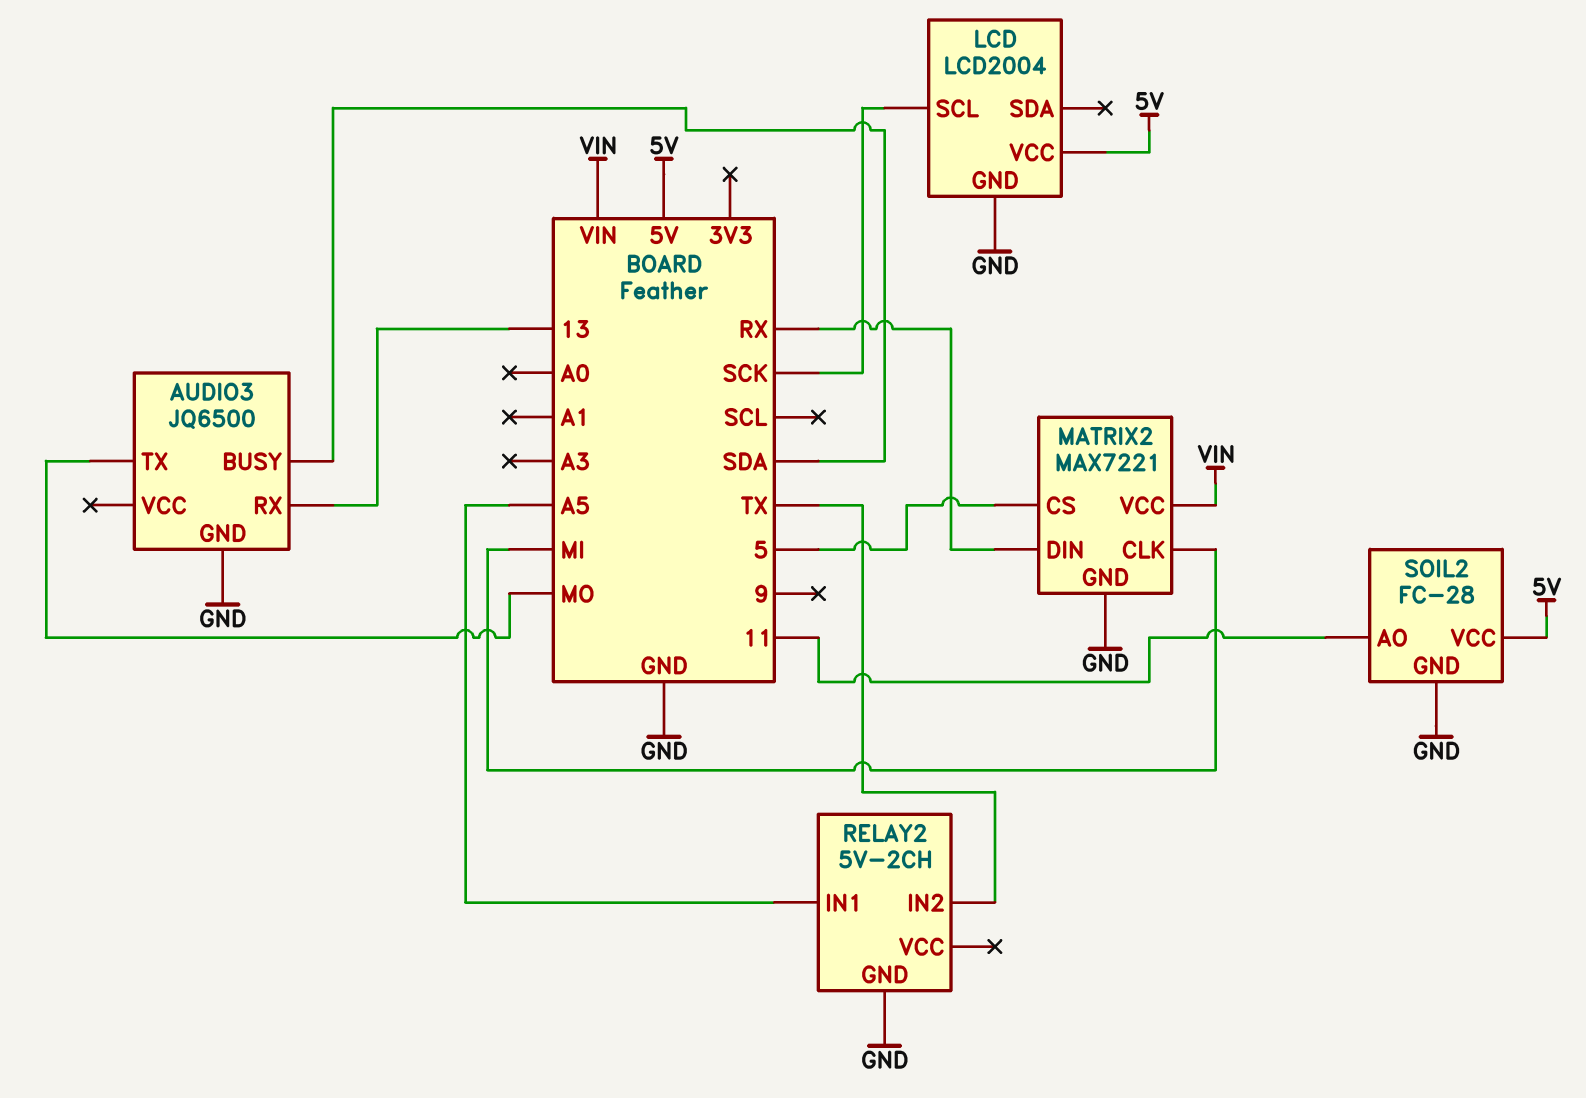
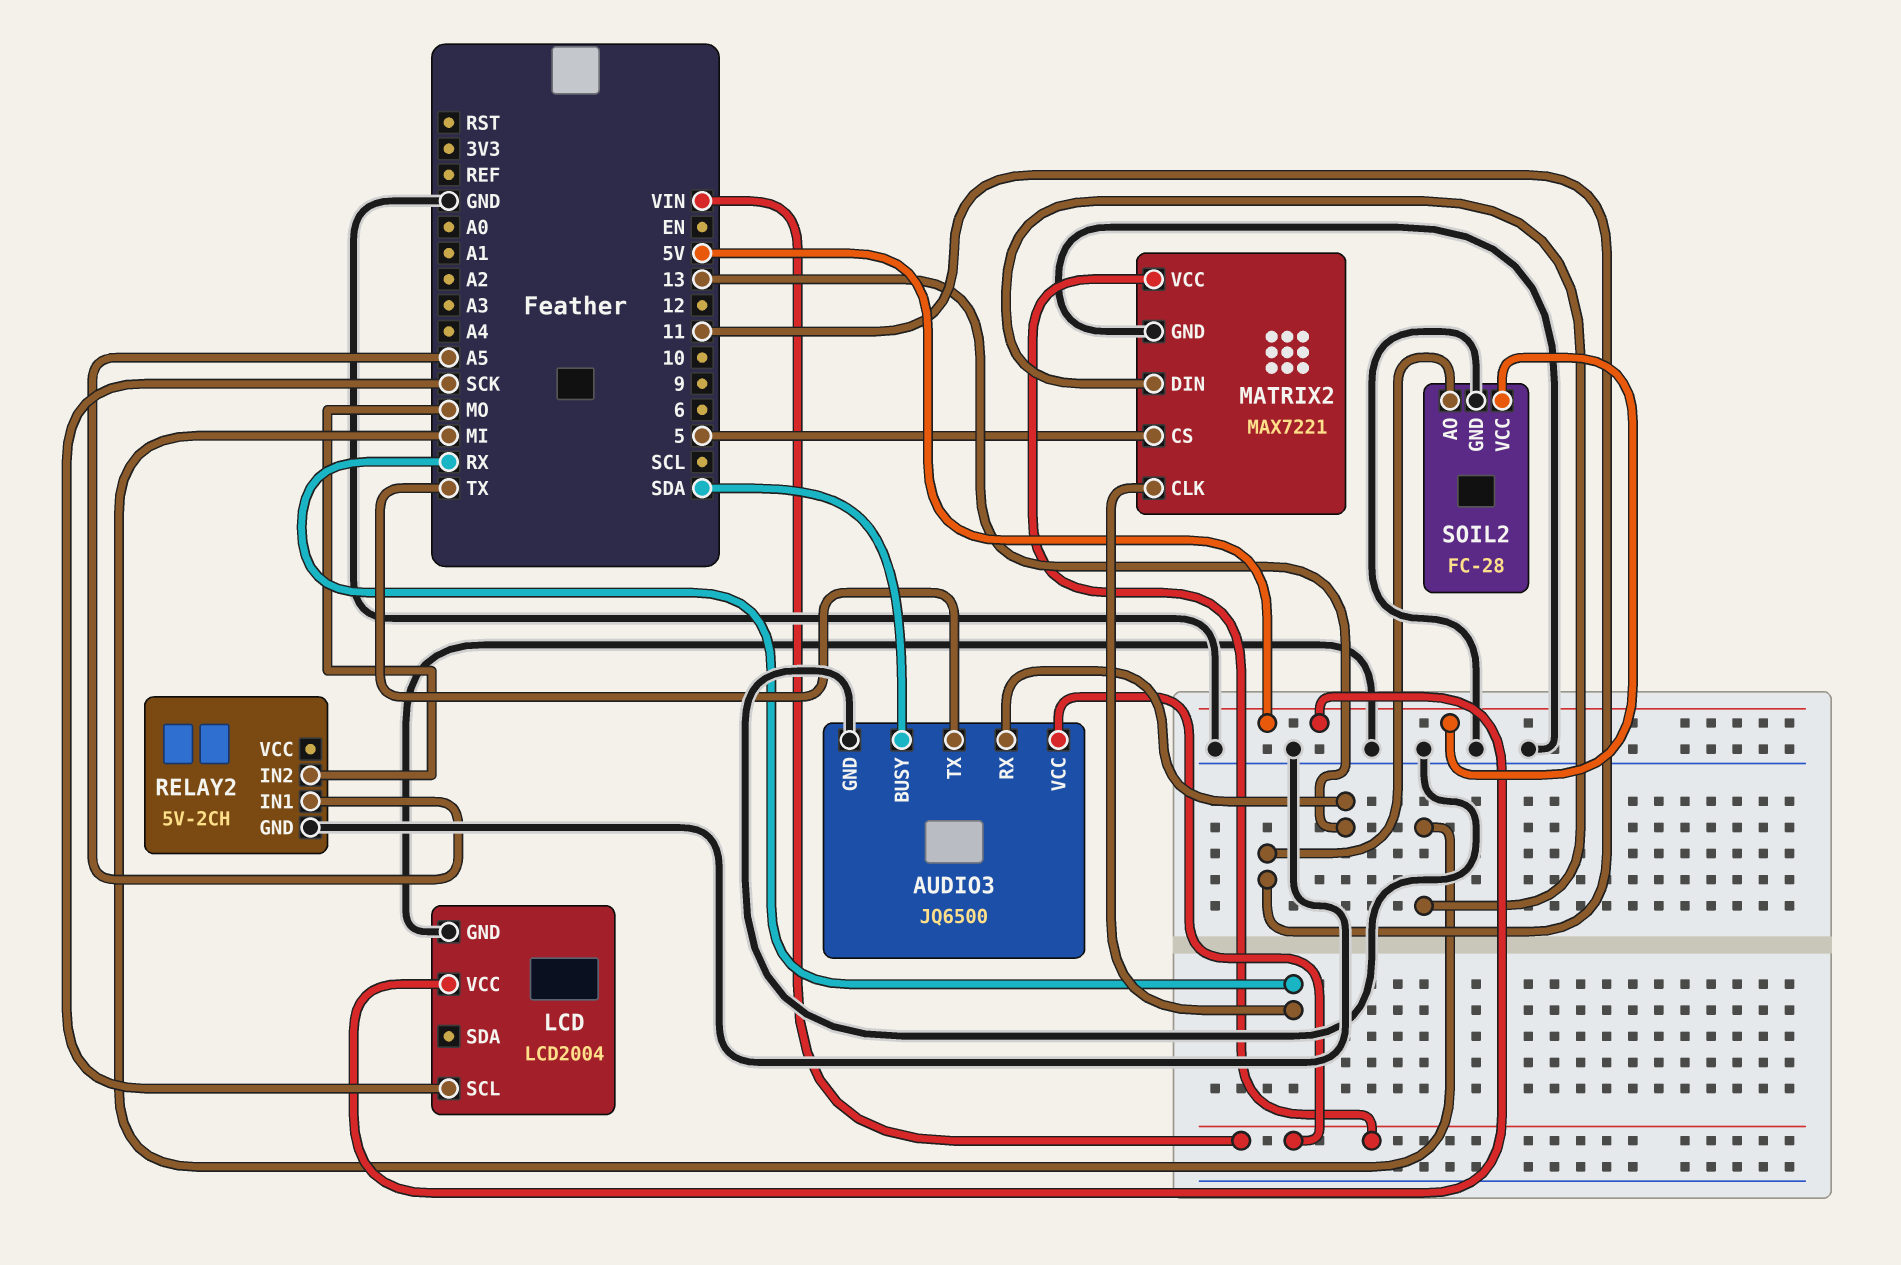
AUDIO3 pin TX: MO -> TX
AUDIO3 pin VCC: none -> VIN
MATRIX2 pin CLK: MI -> RX
MATRIX2 pin DIN: RX -> MI
RELAY2 pin IN2: TX -> MO

